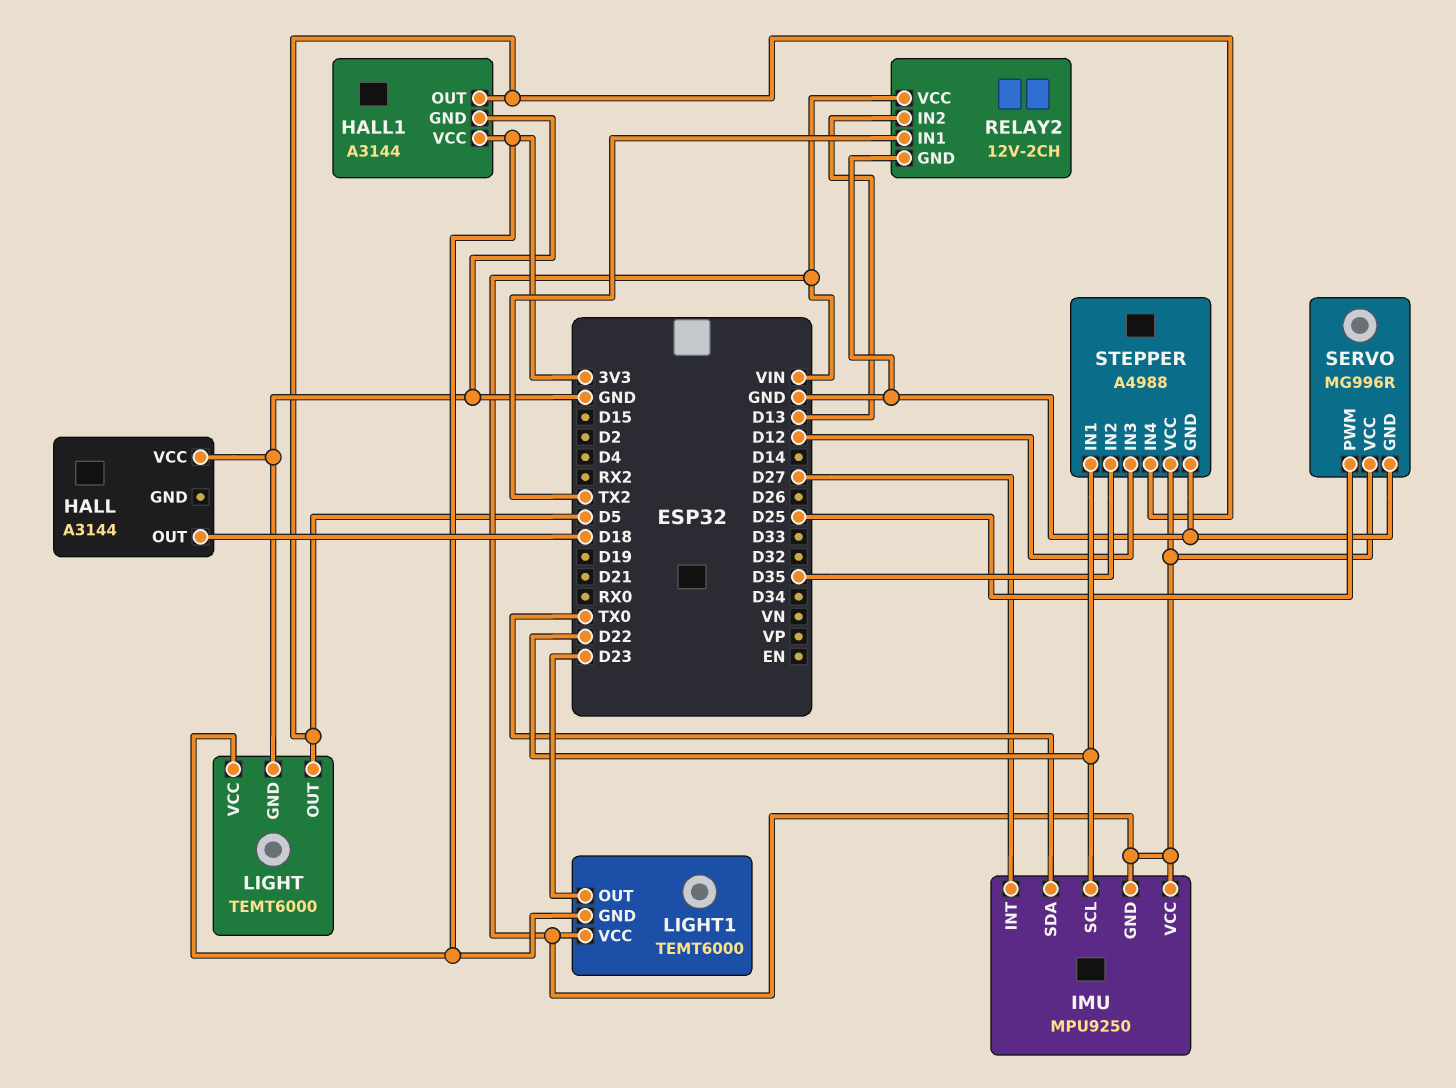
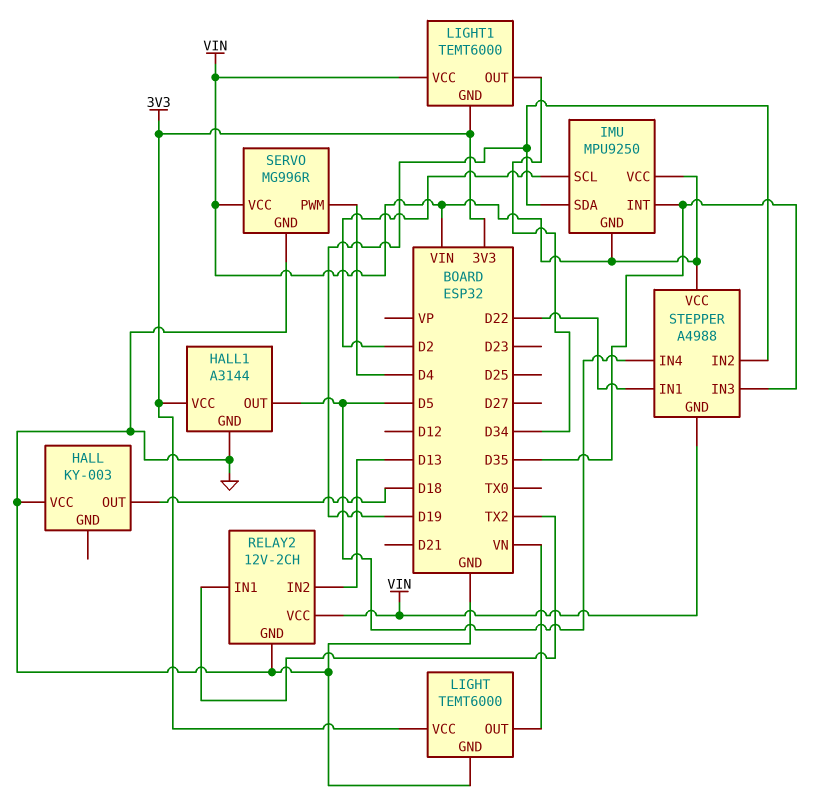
HALL: A3144 -> KY-003
IMU pin INT: D27 -> D35
IMU pin SCL: D22 -> D2
IMU pin SDA: TX0 -> D19
LIGHT pin OUT: D5 -> VN
LIGHT1 pin OUT: D23 -> D34
SERVO pin PWM: D25 -> D4
STEPPER pin GND: GND -> VIN
STEPPER pin IN2: D35 -> D19
STEPPER pin IN3: D12 -> D35

